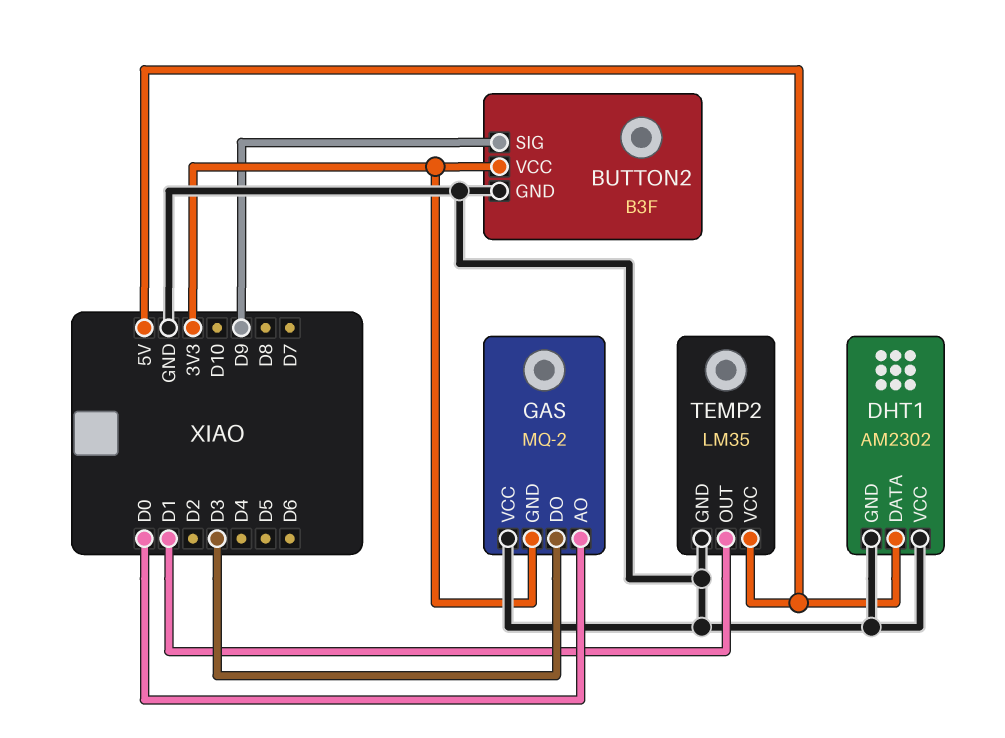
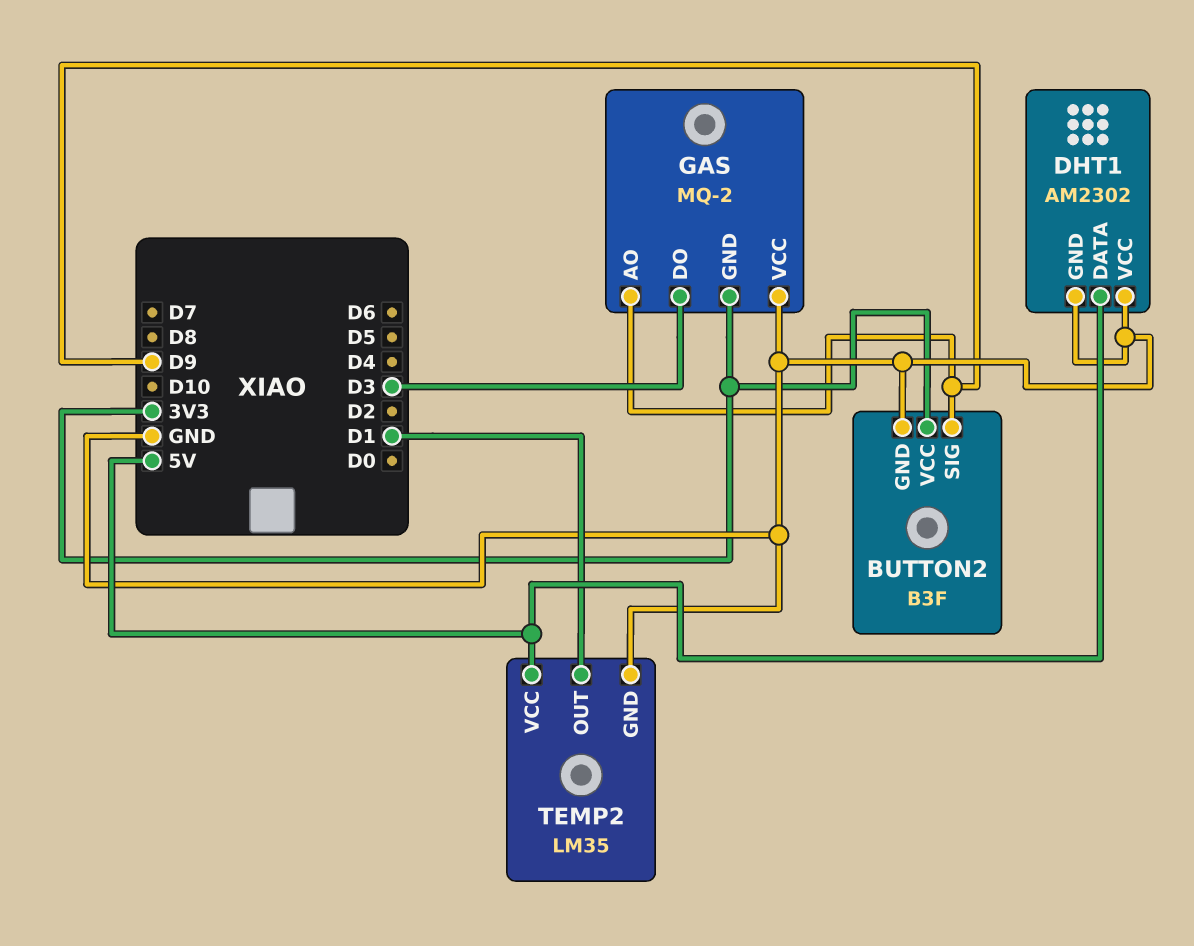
GAS pin AO: D0 -> D9

